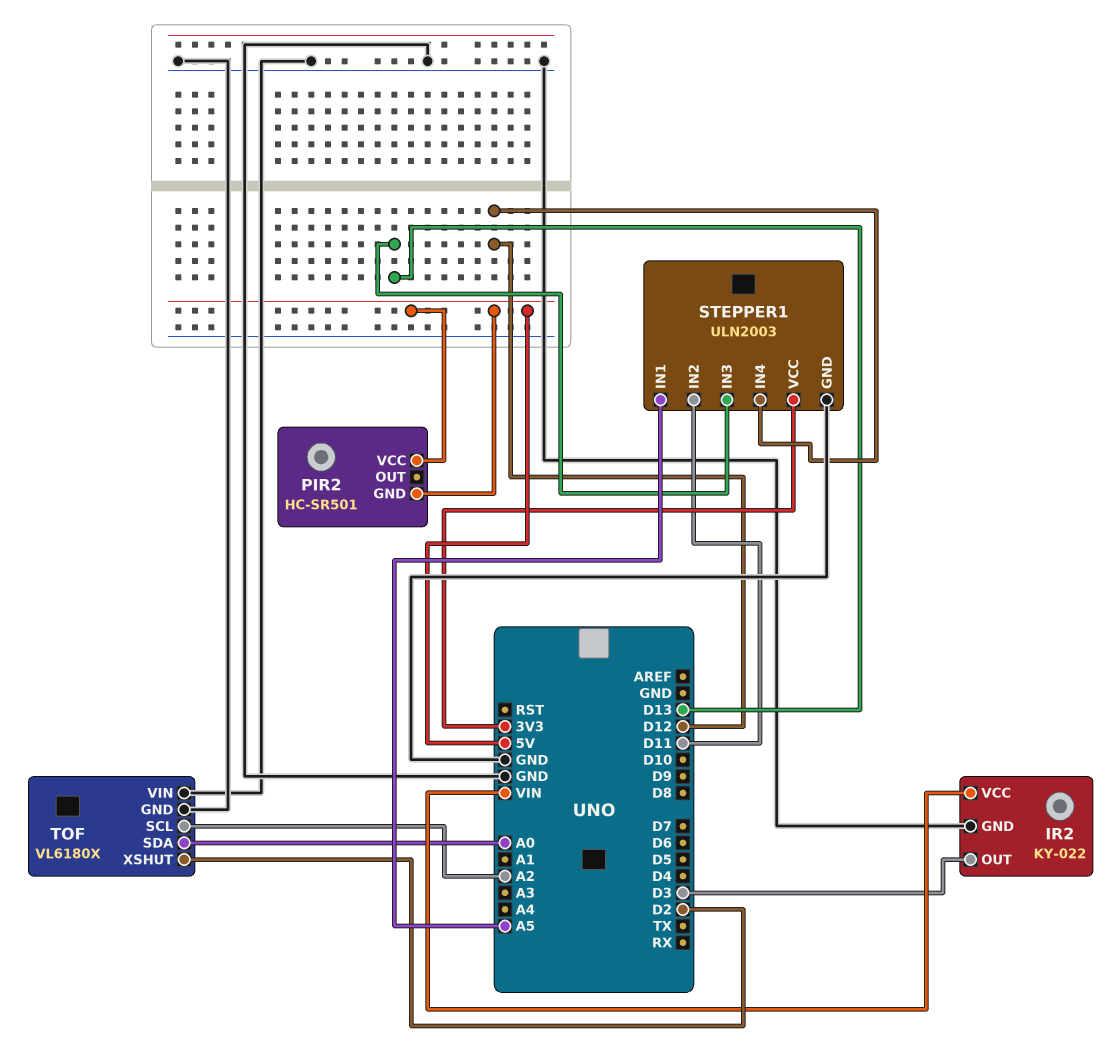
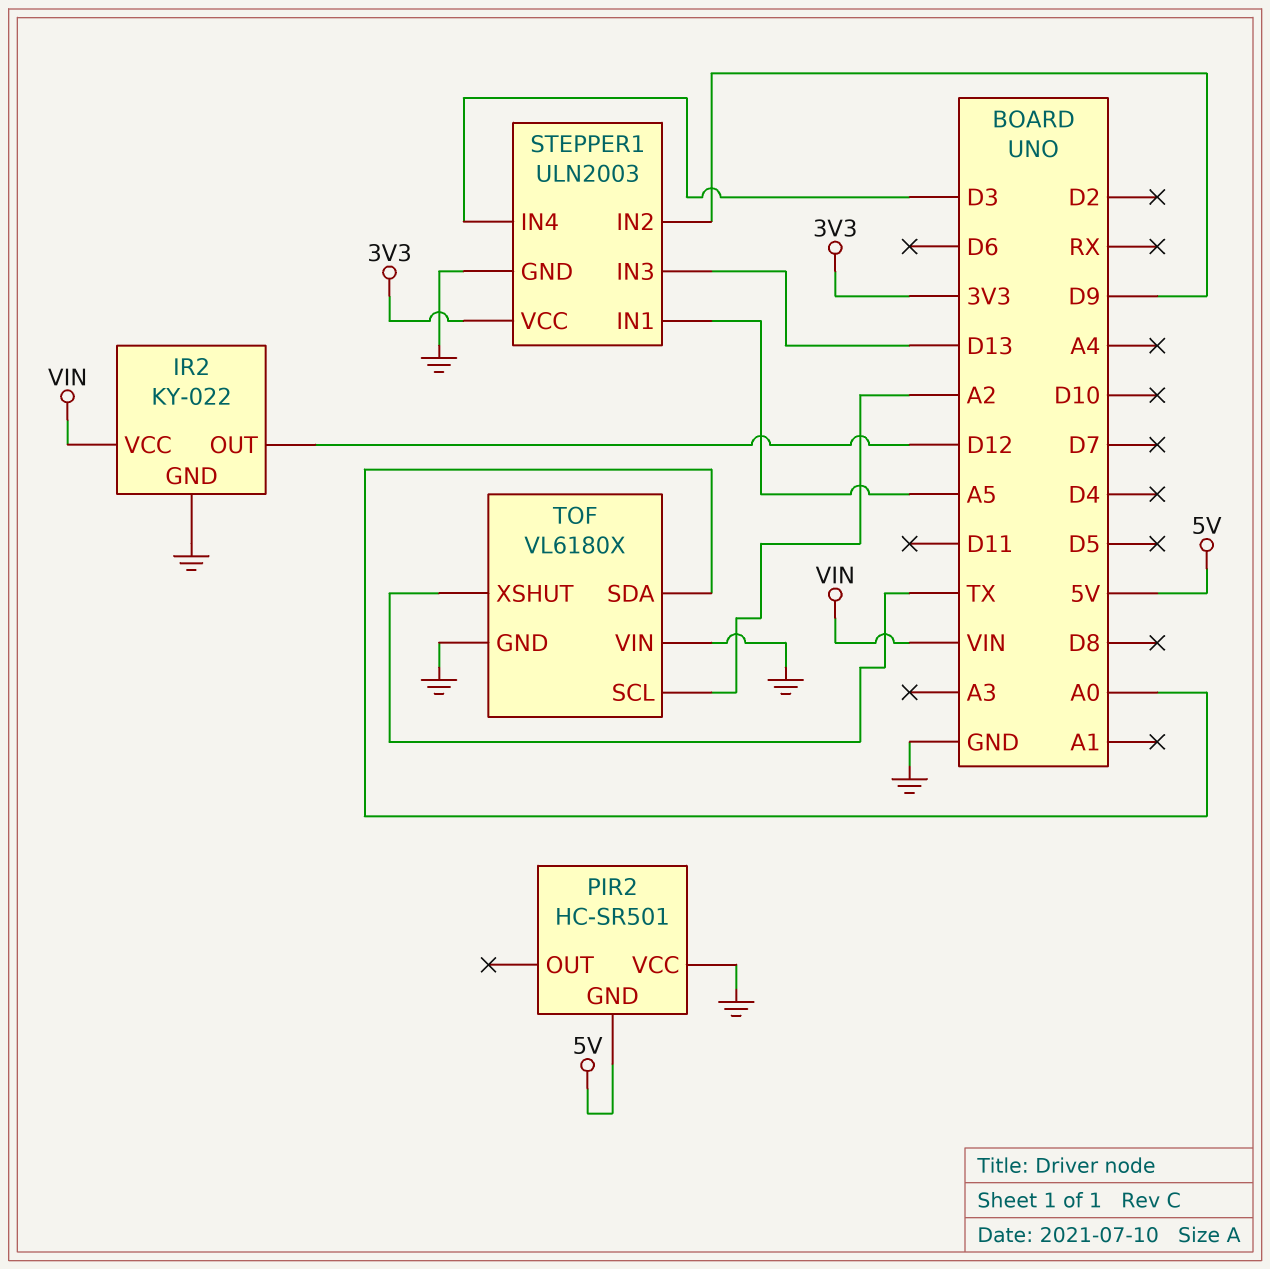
IR2 pin OUT: D3 -> D12
PIR2 pin VCC: 5V -> GND
STEPPER1 pin IN2: D11 -> D9
STEPPER1 pin IN4: D12 -> D3
TOF pin XSHUT: D2 -> TX

